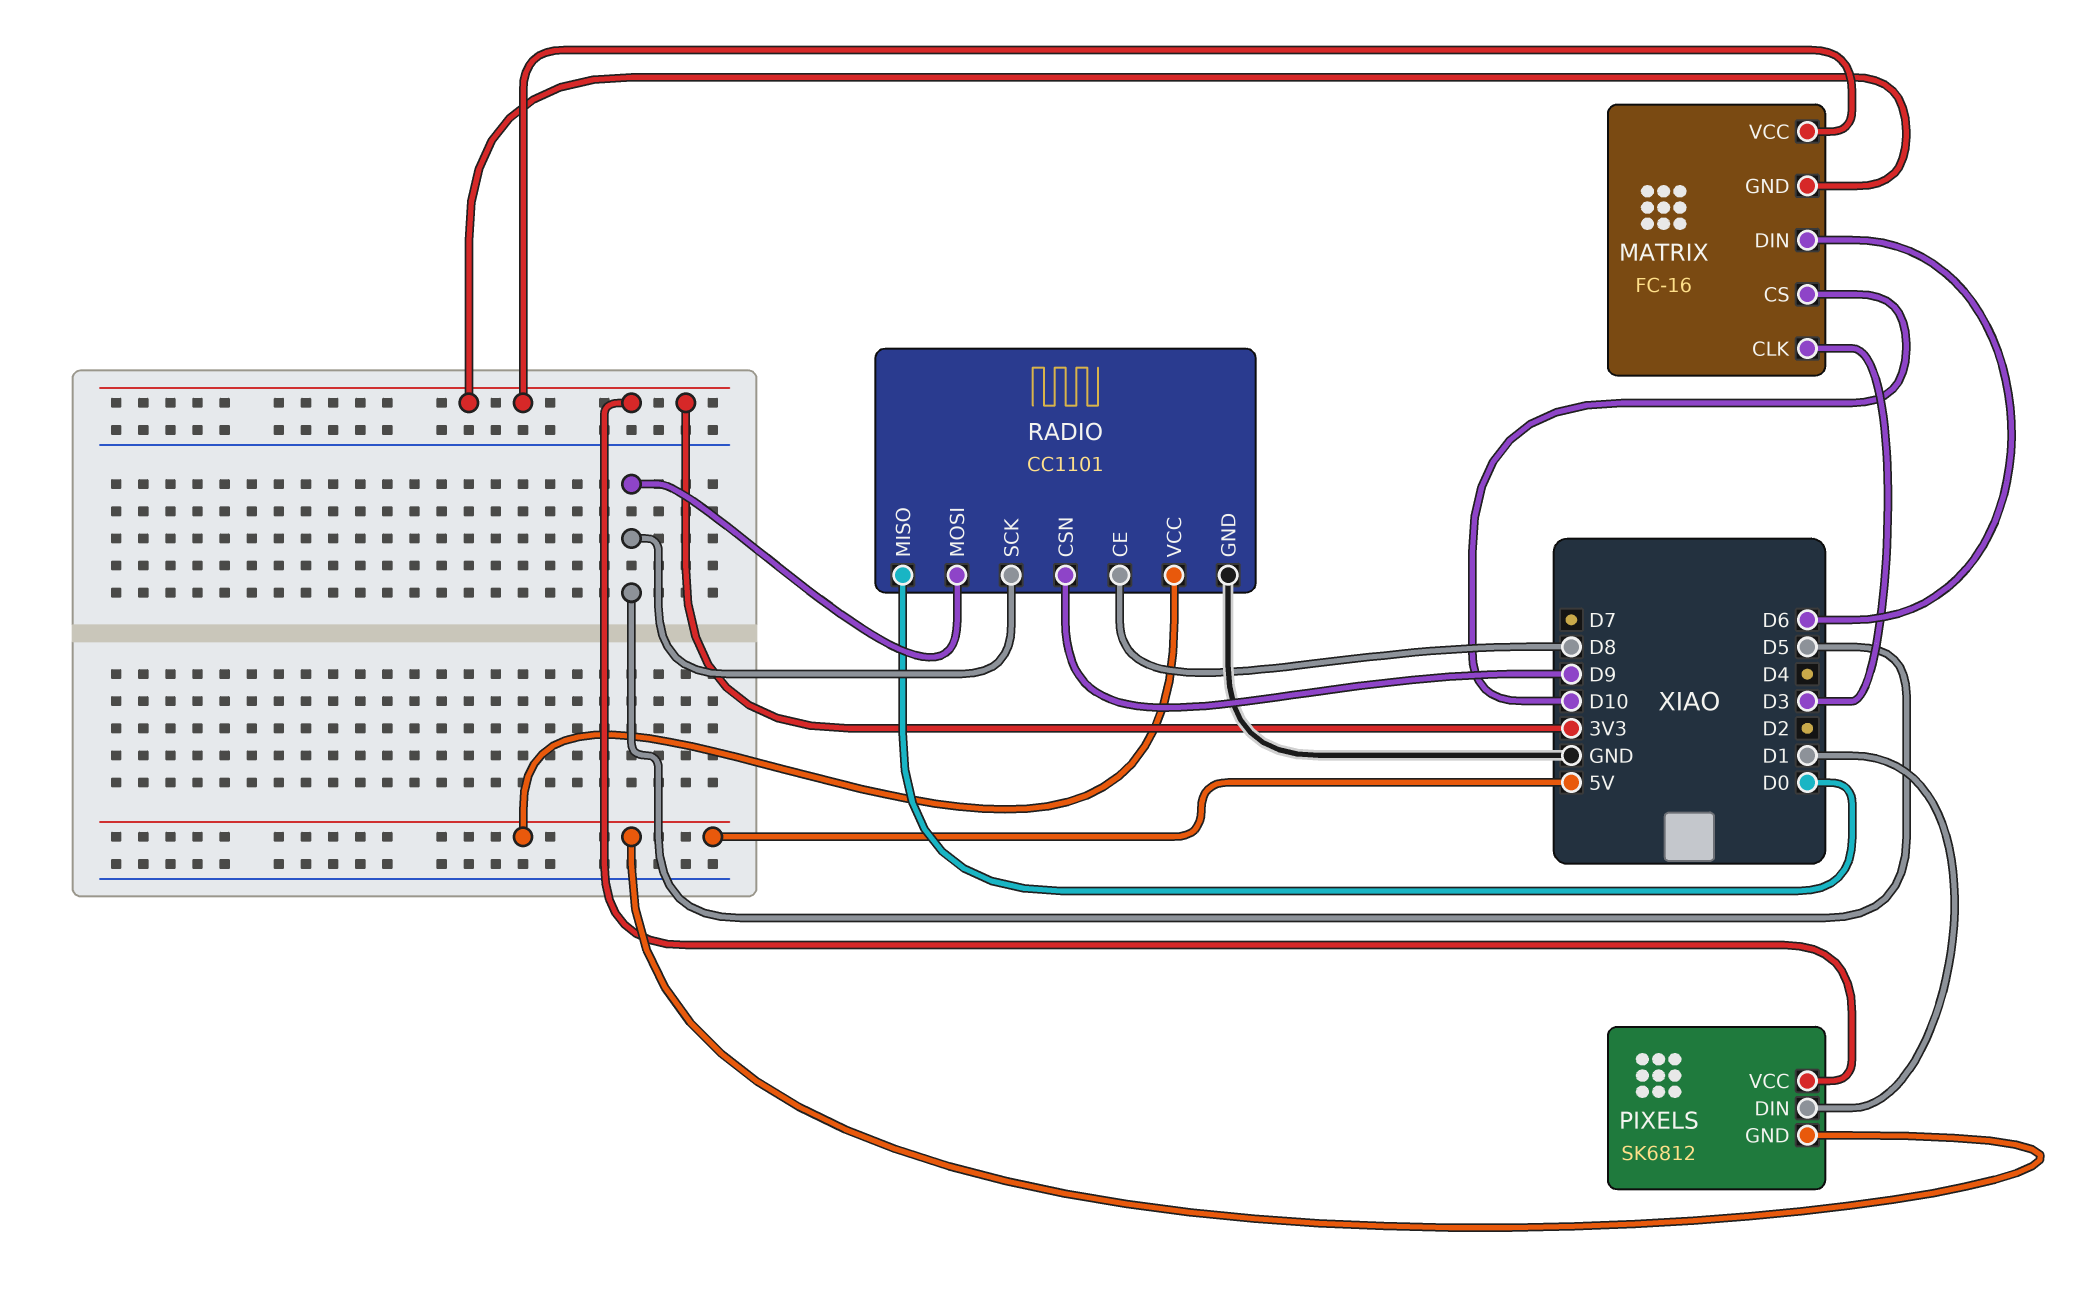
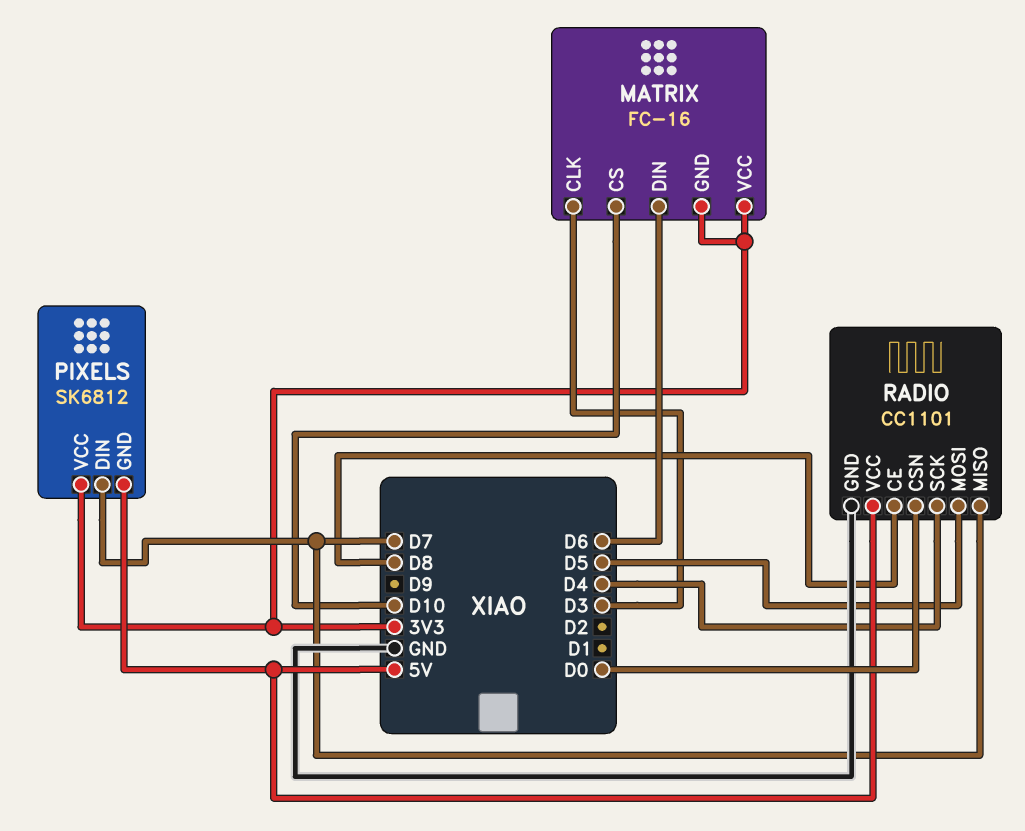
PIXELS pin DIN: D1 -> D7
RADIO pin CSN: D9 -> D0
RADIO pin MISO: D0 -> D7
RADIO pin SCK: D5 -> D4

